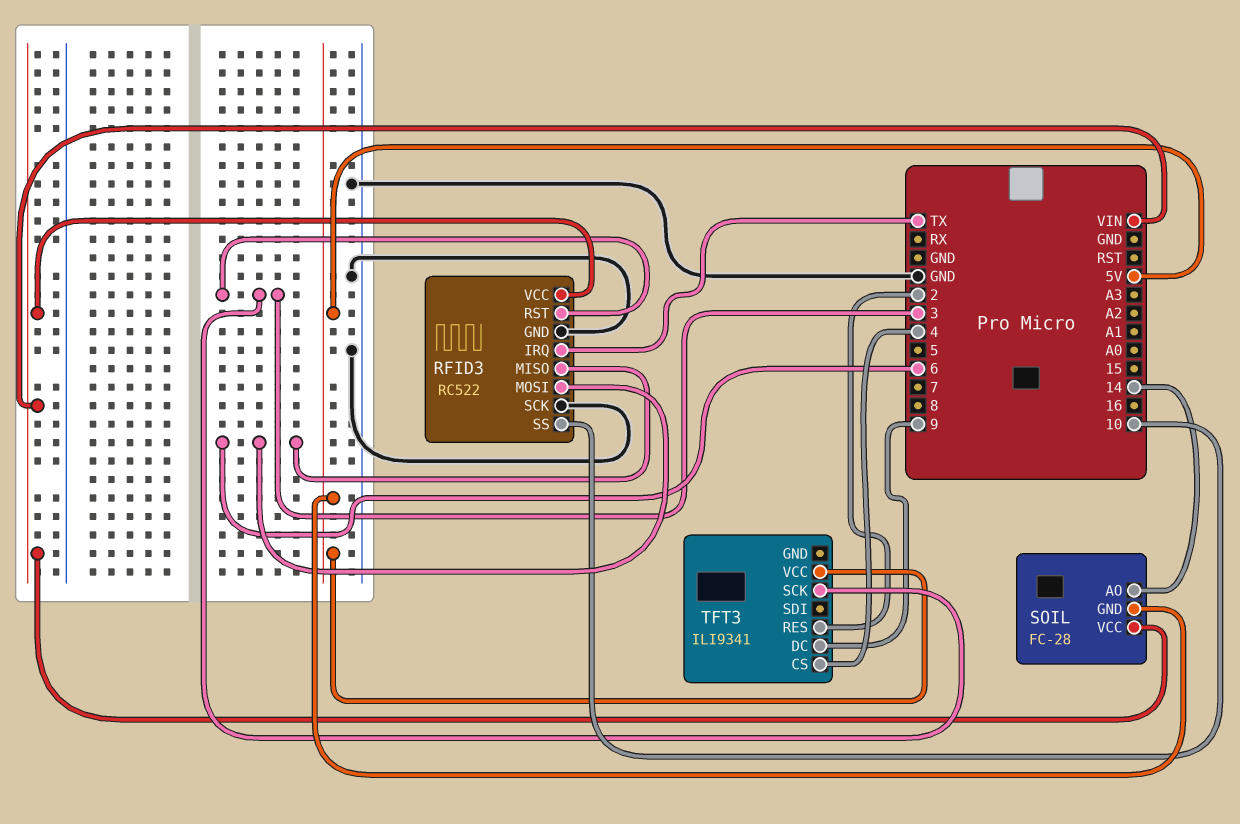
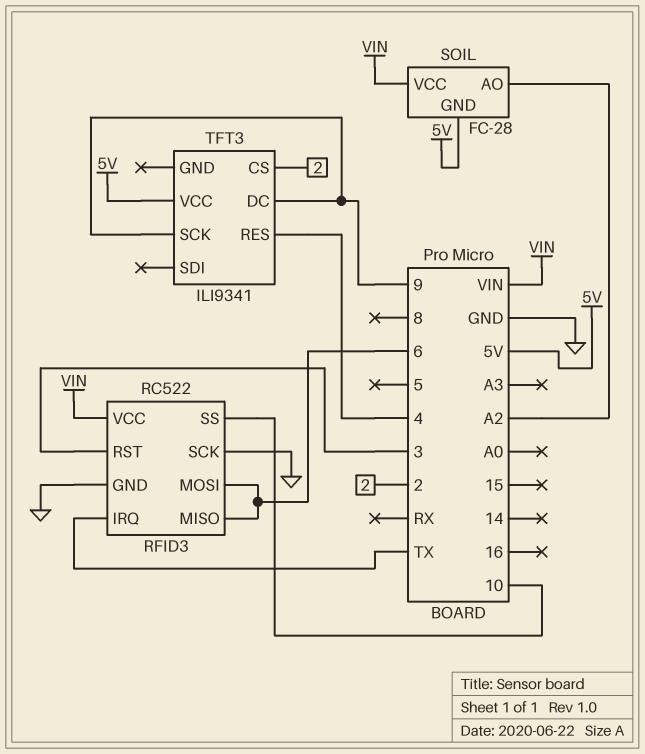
SOIL pin AO: 14 -> A2
TFT3 pin CS: 4 -> 2
TFT3 pin RES: 2 -> 4
TFT3 pin SCK: 3 -> 9

